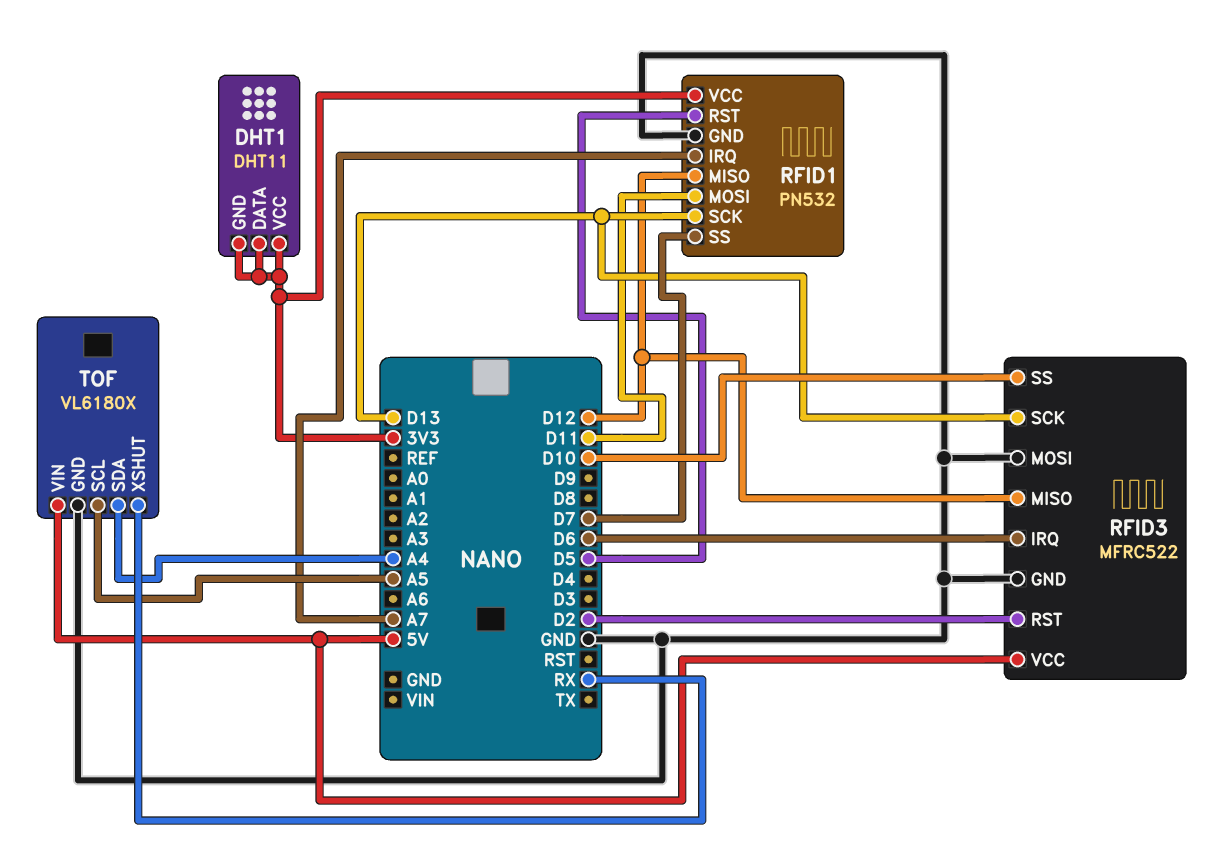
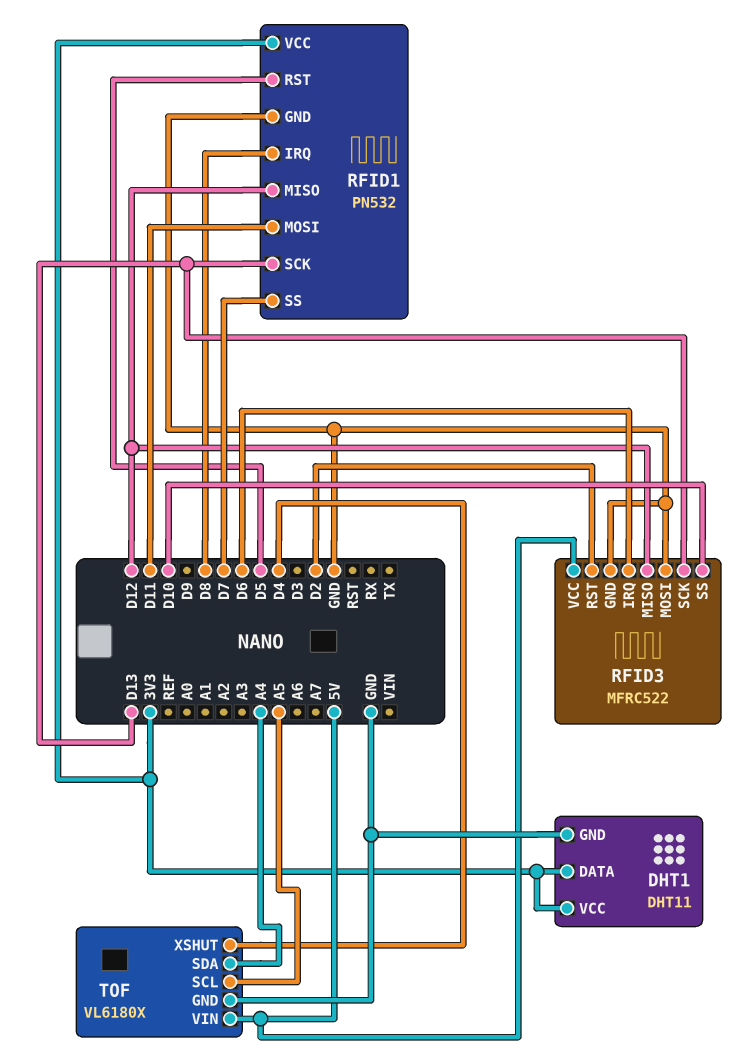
DHT1 pin GND: 3V3 -> GND
RFID1 pin IRQ: A7 -> D8
TOF pin XSHUT: RX -> D4

